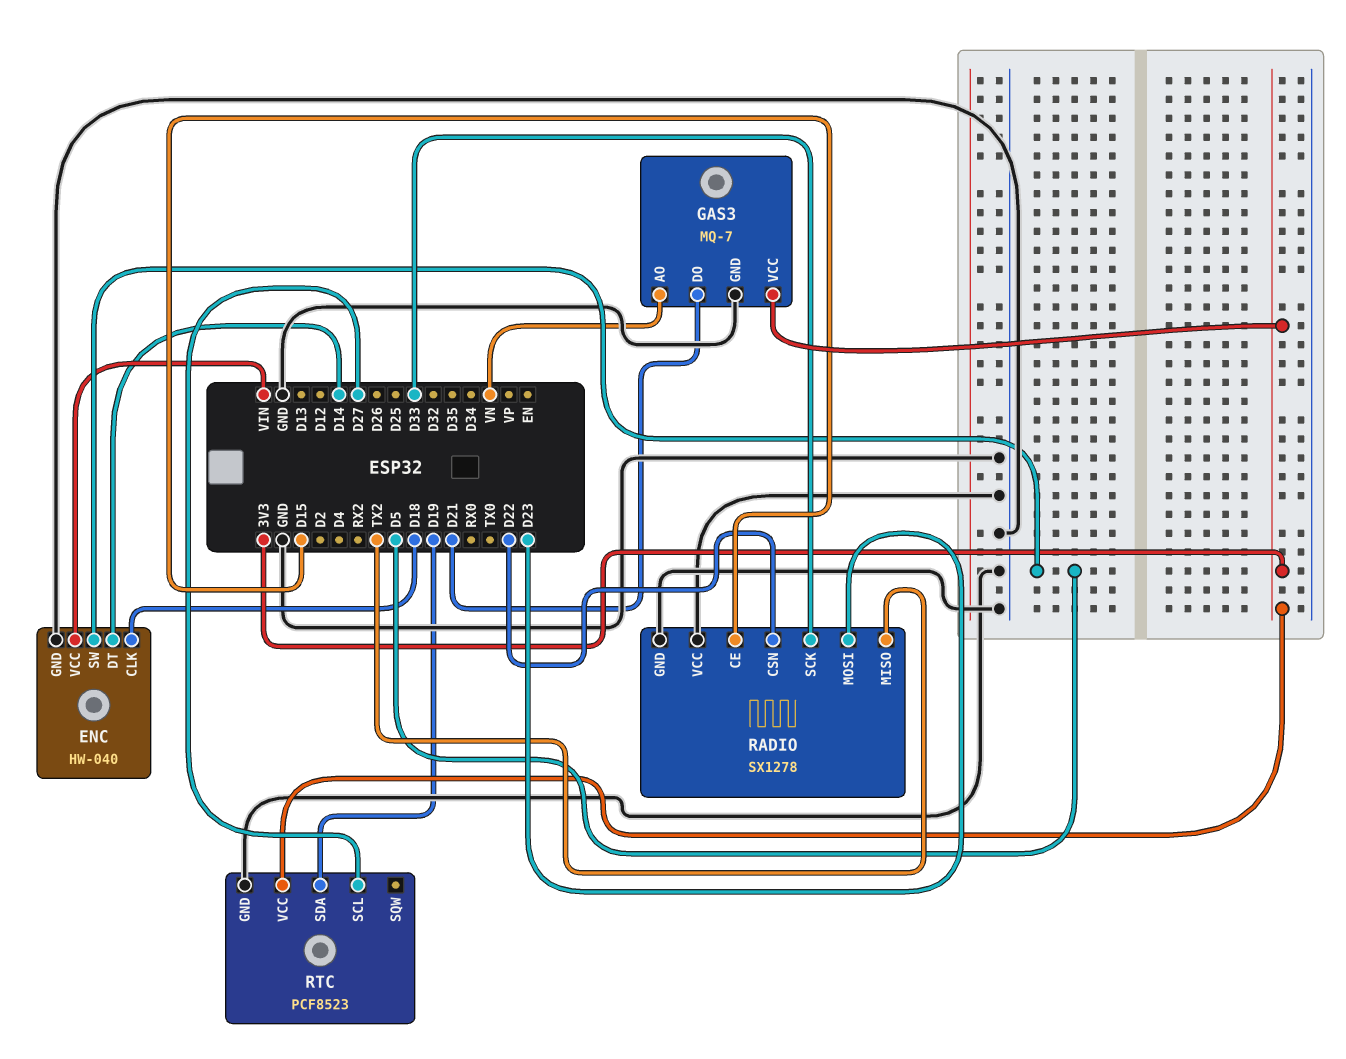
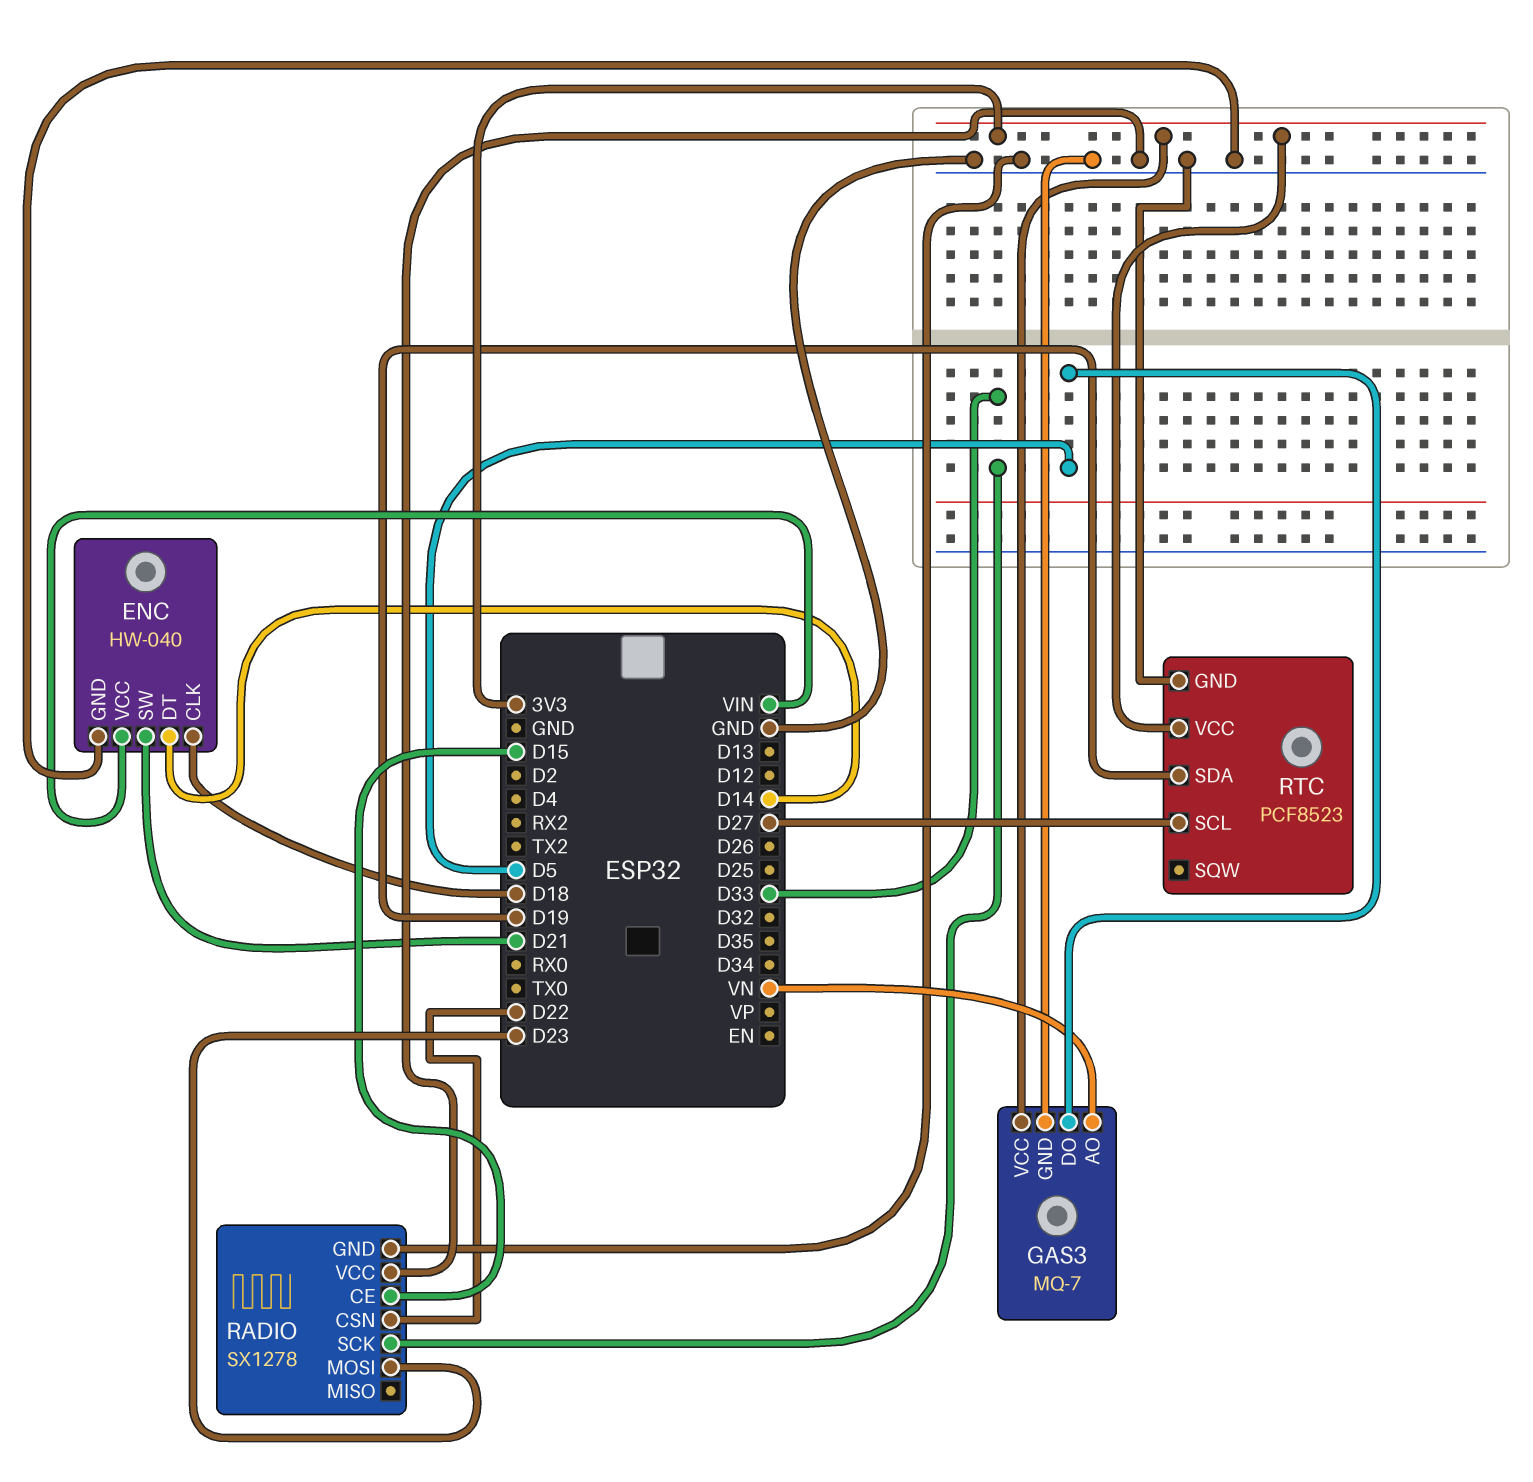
ENC pin SW: D5 -> D21
GAS3 pin DO: D21 -> D5
RADIO pin MISO: TX2 -> none

